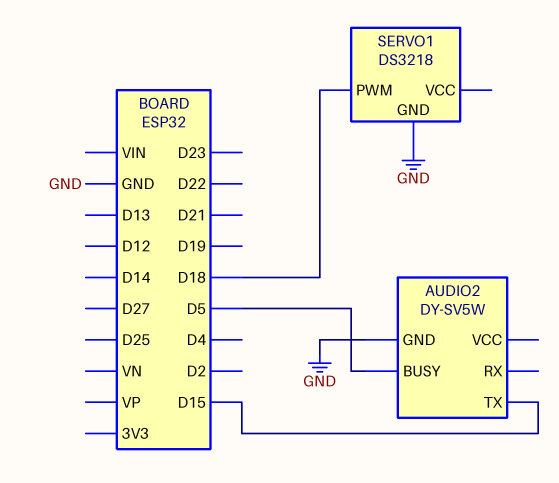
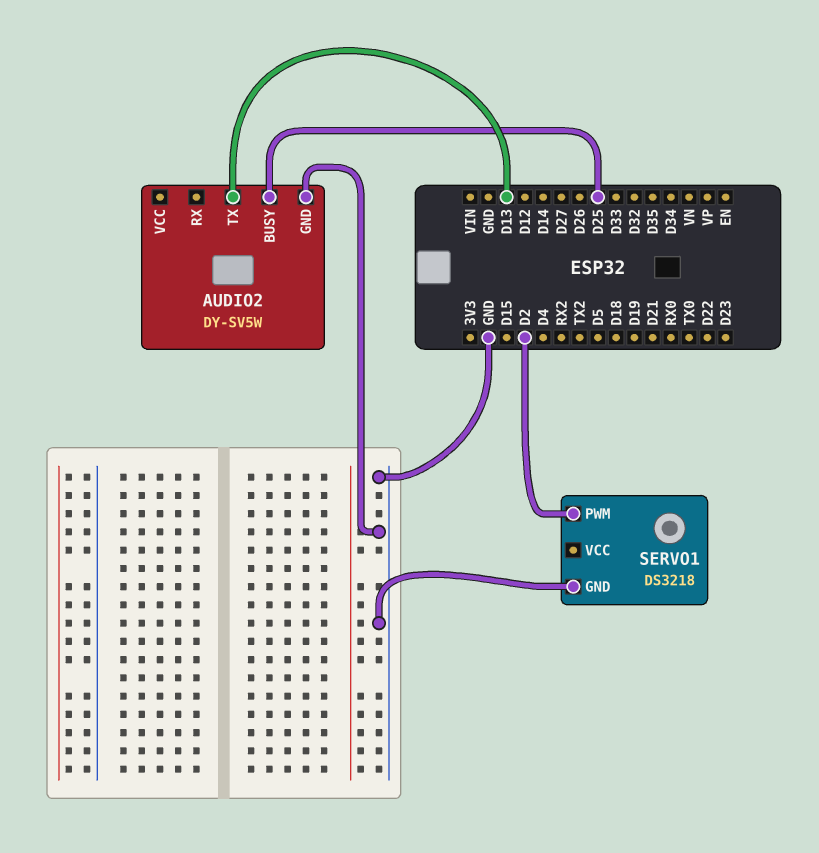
AUDIO2 pin BUSY: D5 -> D25
AUDIO2 pin TX: D15 -> D13
SERVO1 pin PWM: D18 -> D2

